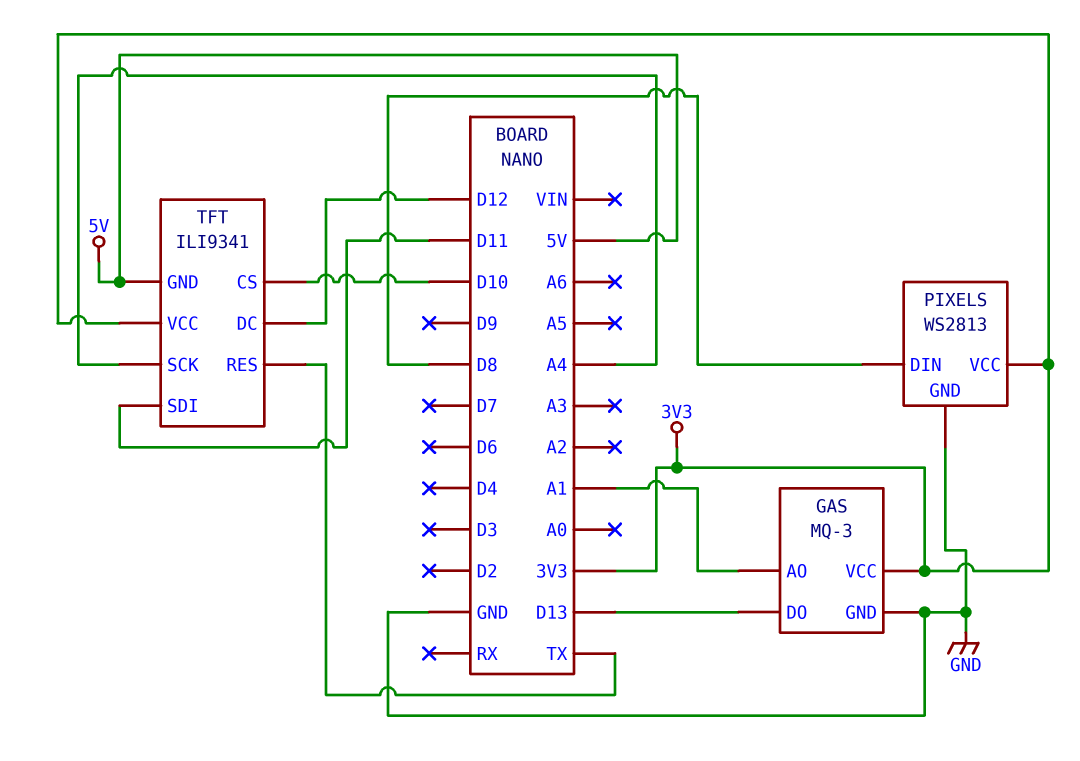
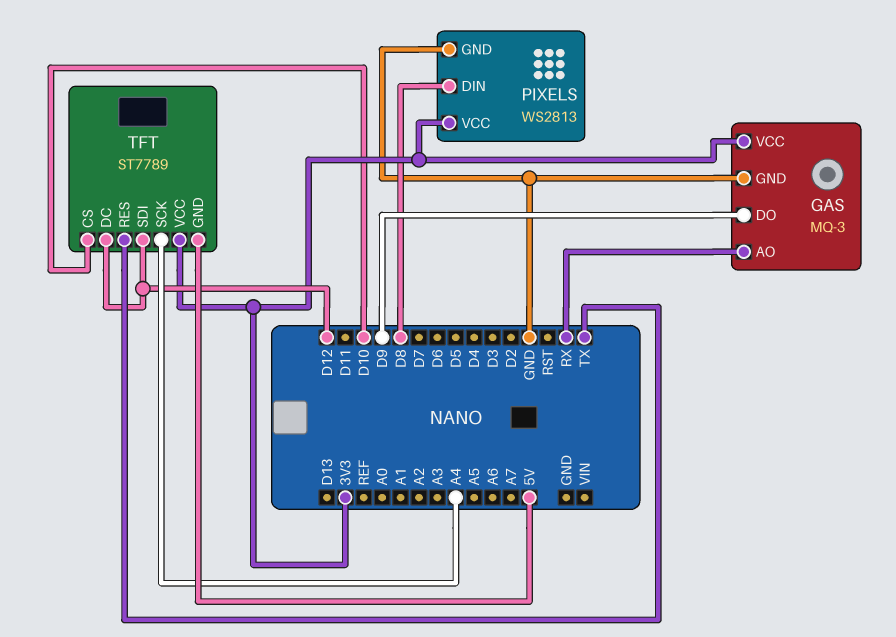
GAS pin AO: A1 -> RX
GAS pin DO: D13 -> D9
TFT: ILI9341 -> ST7789
TFT pin SDI: D11 -> D12

